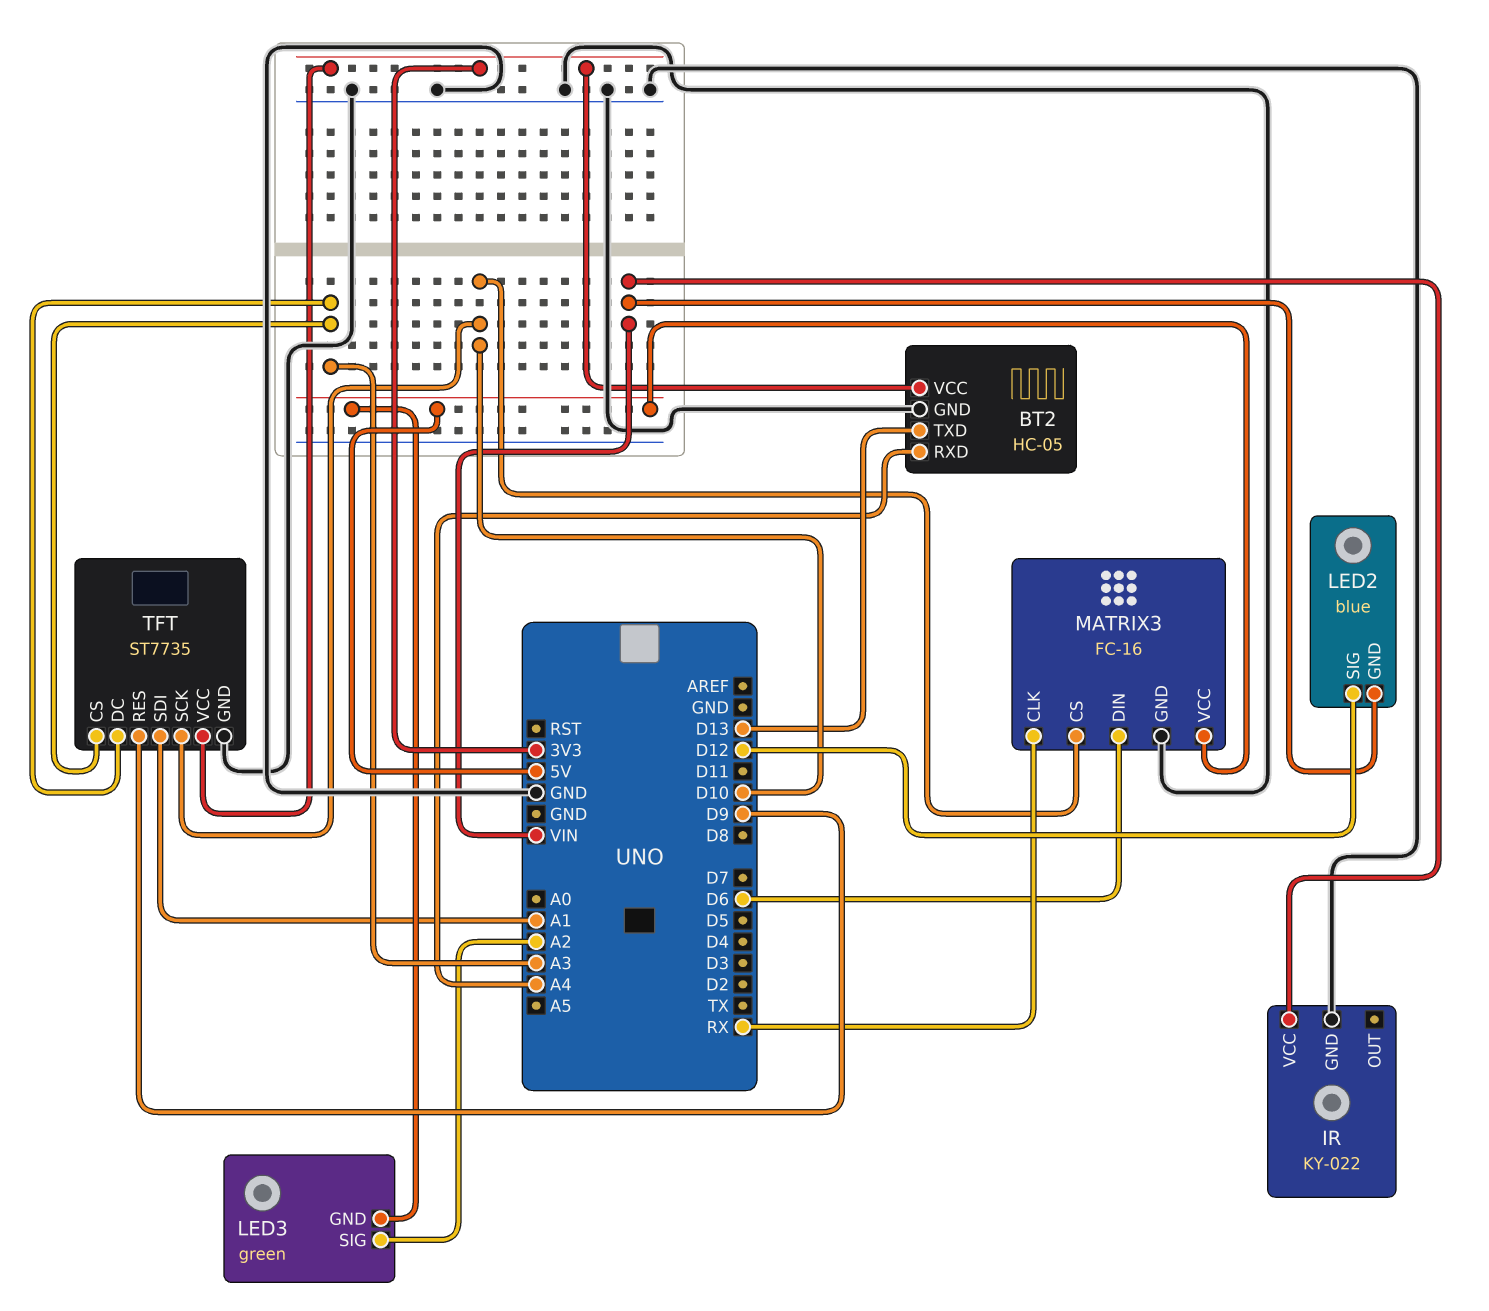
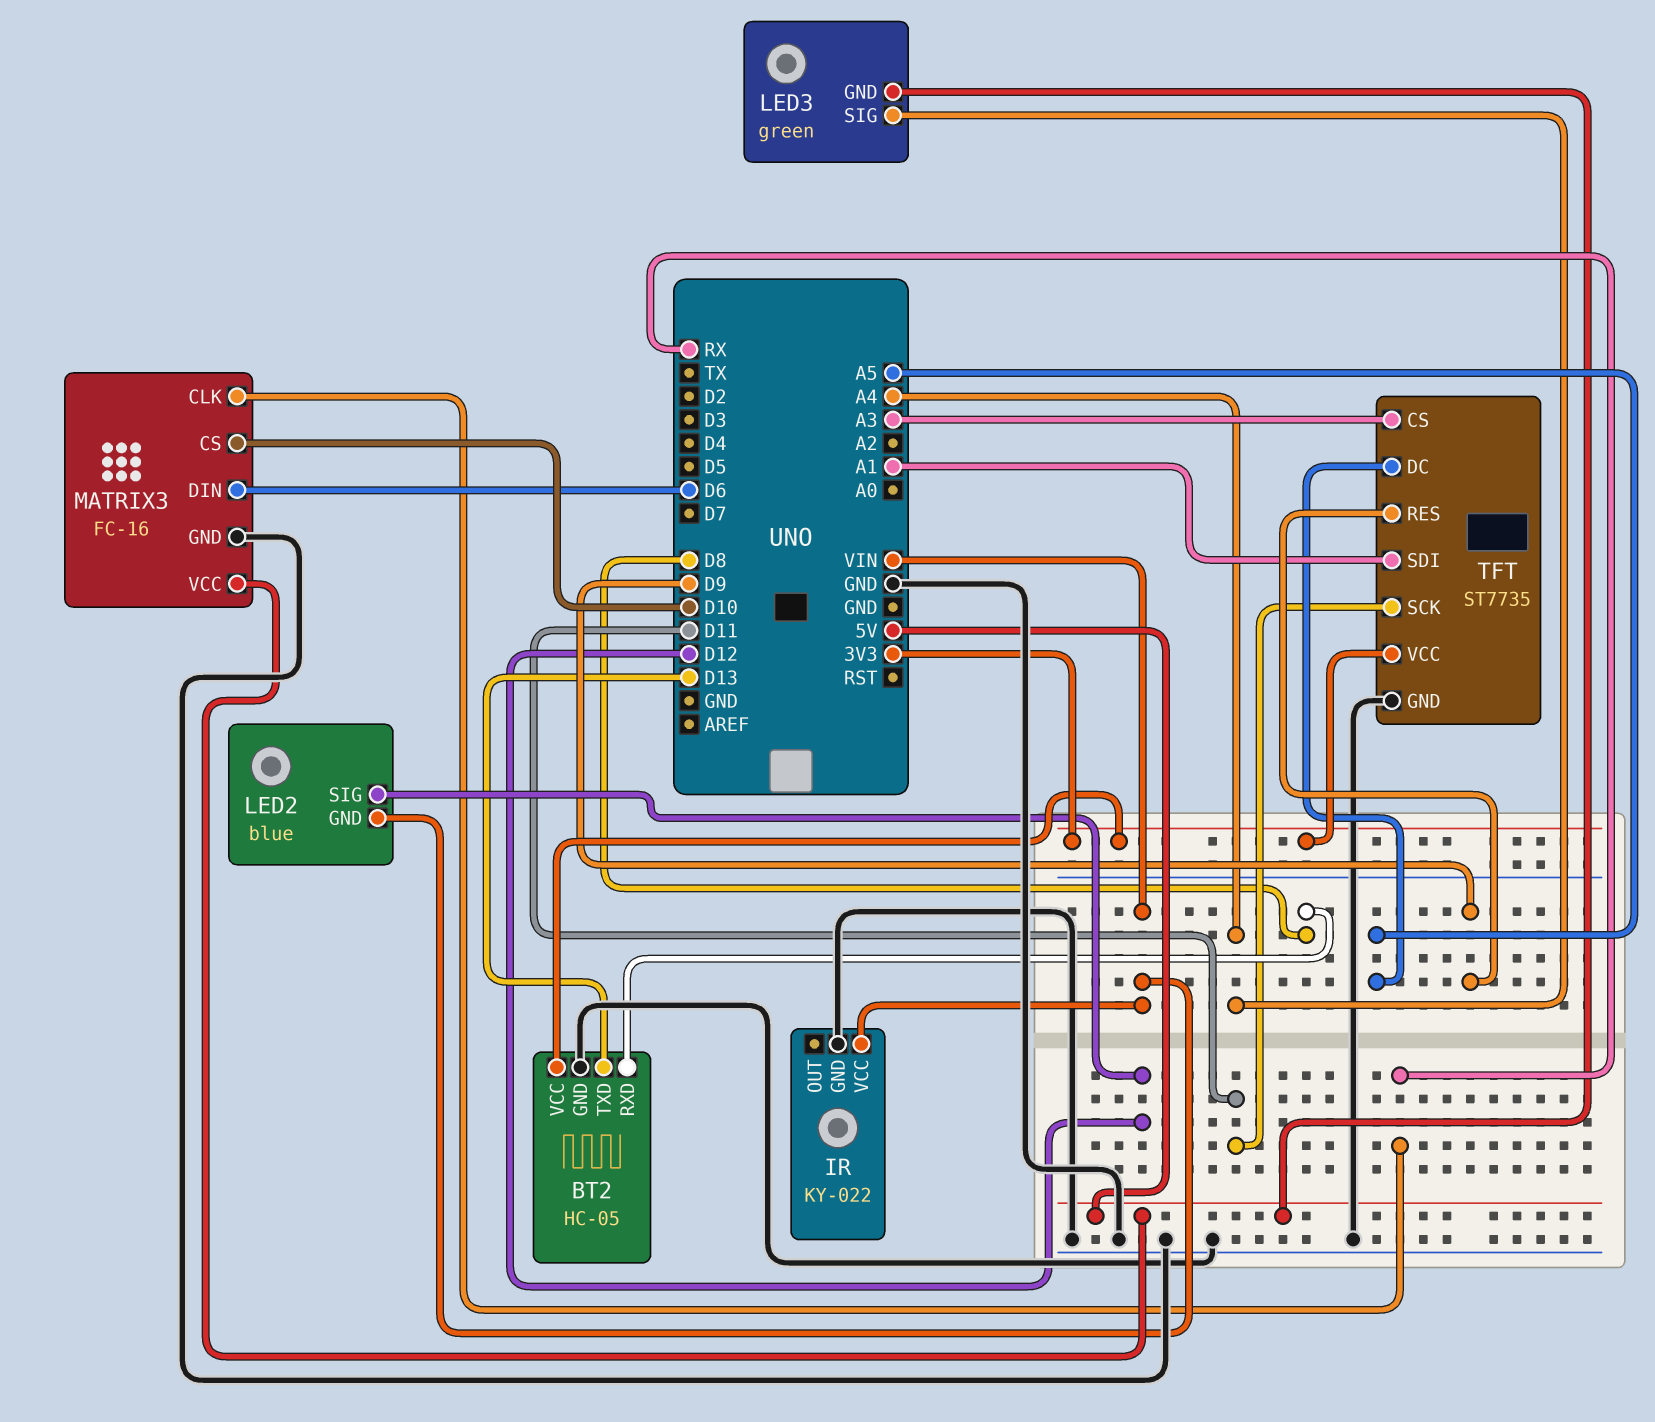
BT2 pin RXD: A4 -> D8
LED3 pin SIG: A2 -> A4
TFT pin DC: A3 -> A5
TFT pin SCK: D10 -> D11

